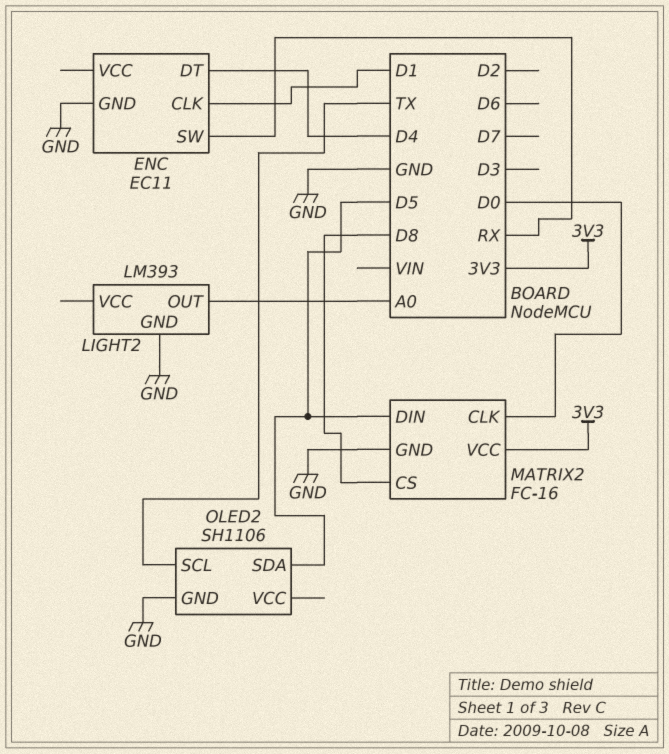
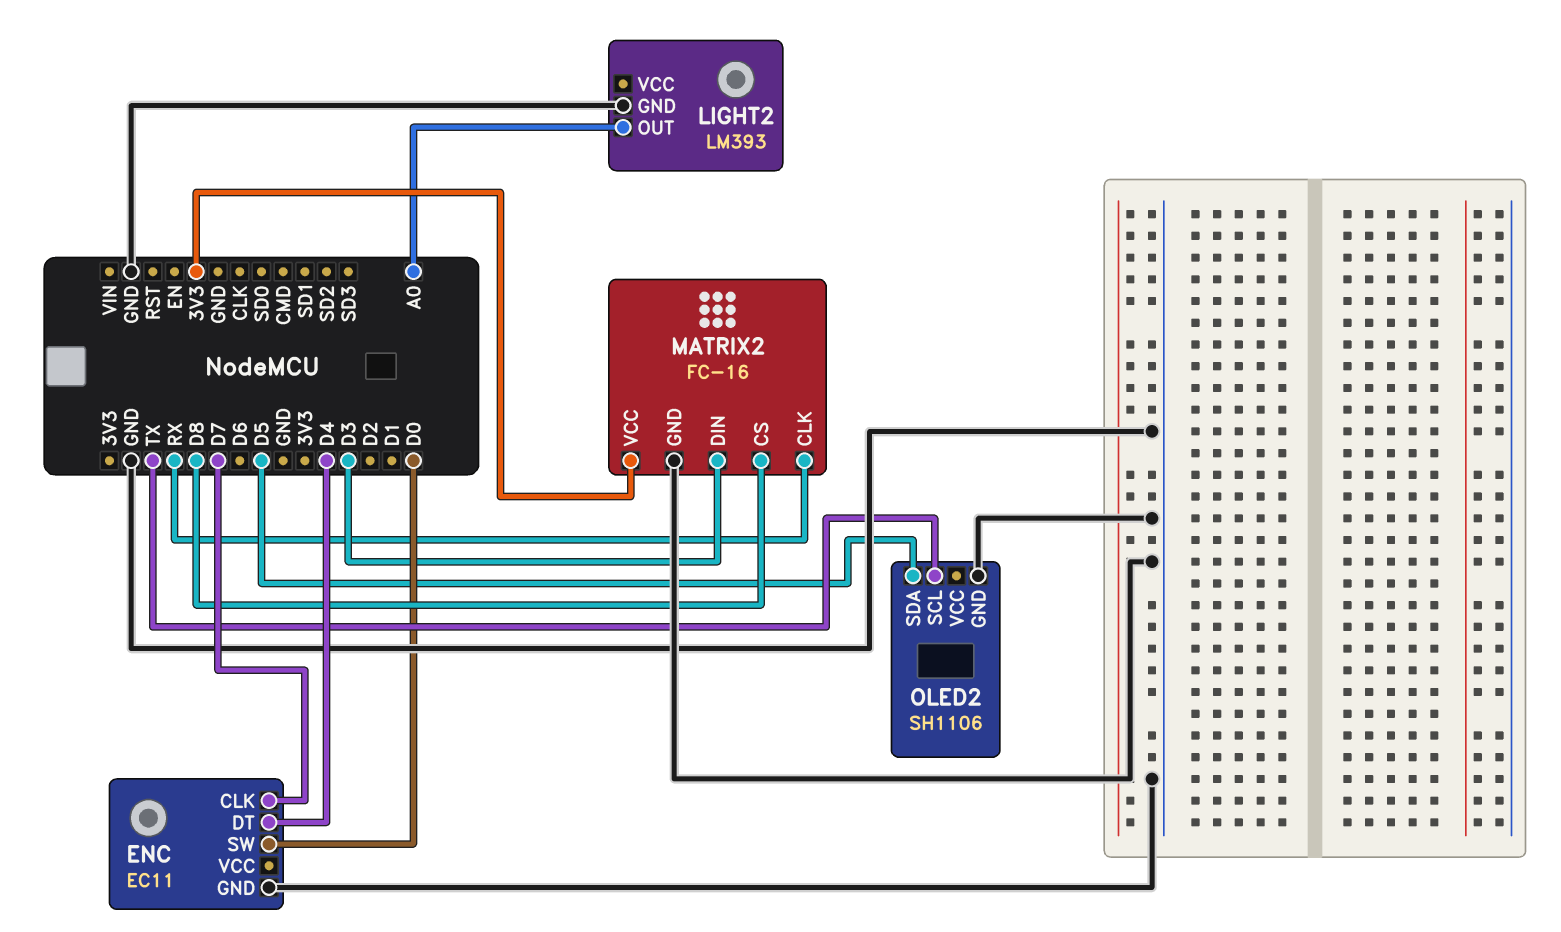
ENC pin CLK: D1 -> D7
ENC pin SW: RX -> D0
MATRIX2 pin CLK: D0 -> RX
MATRIX2 pin DIN: D5 -> D3

